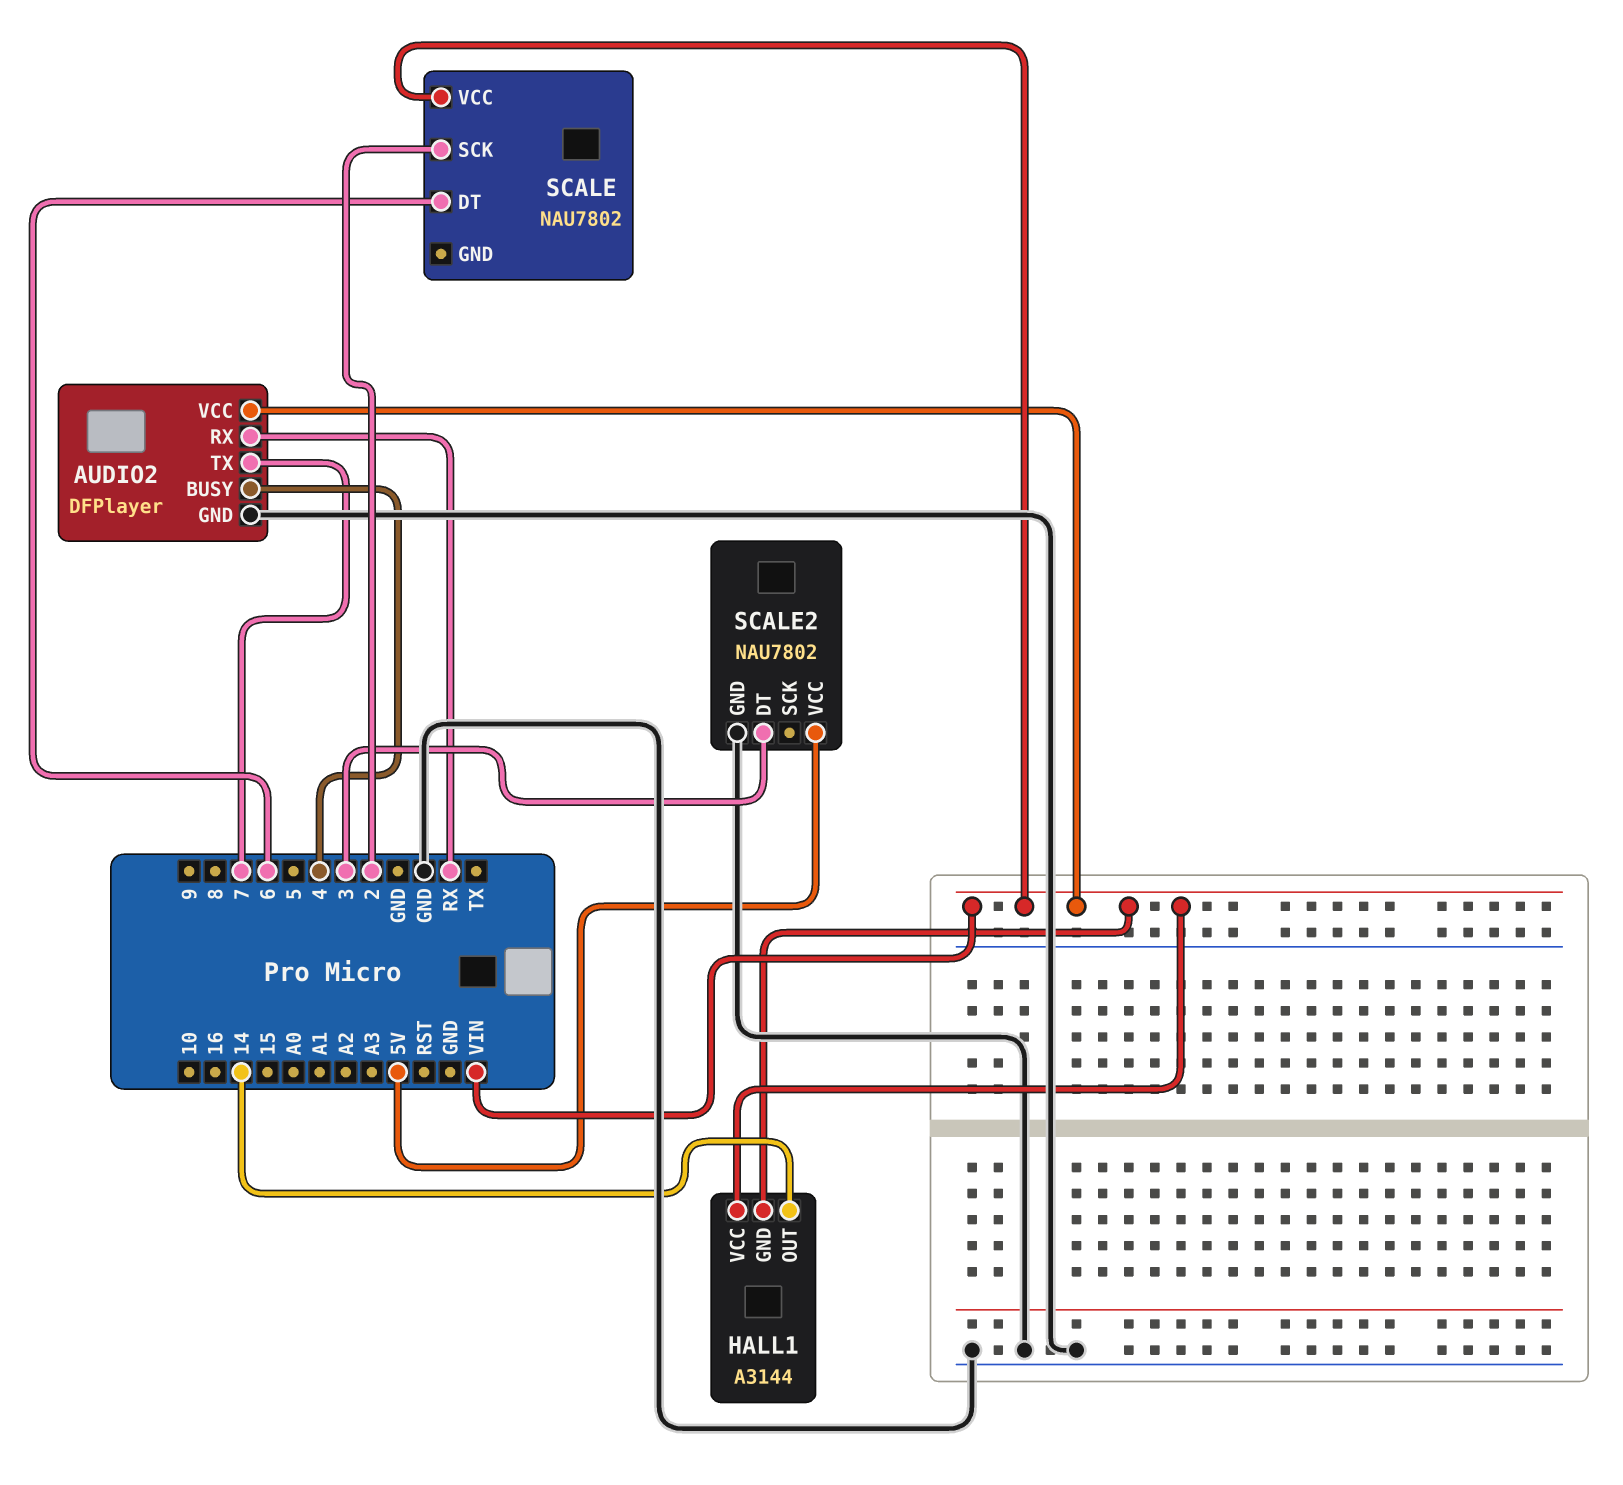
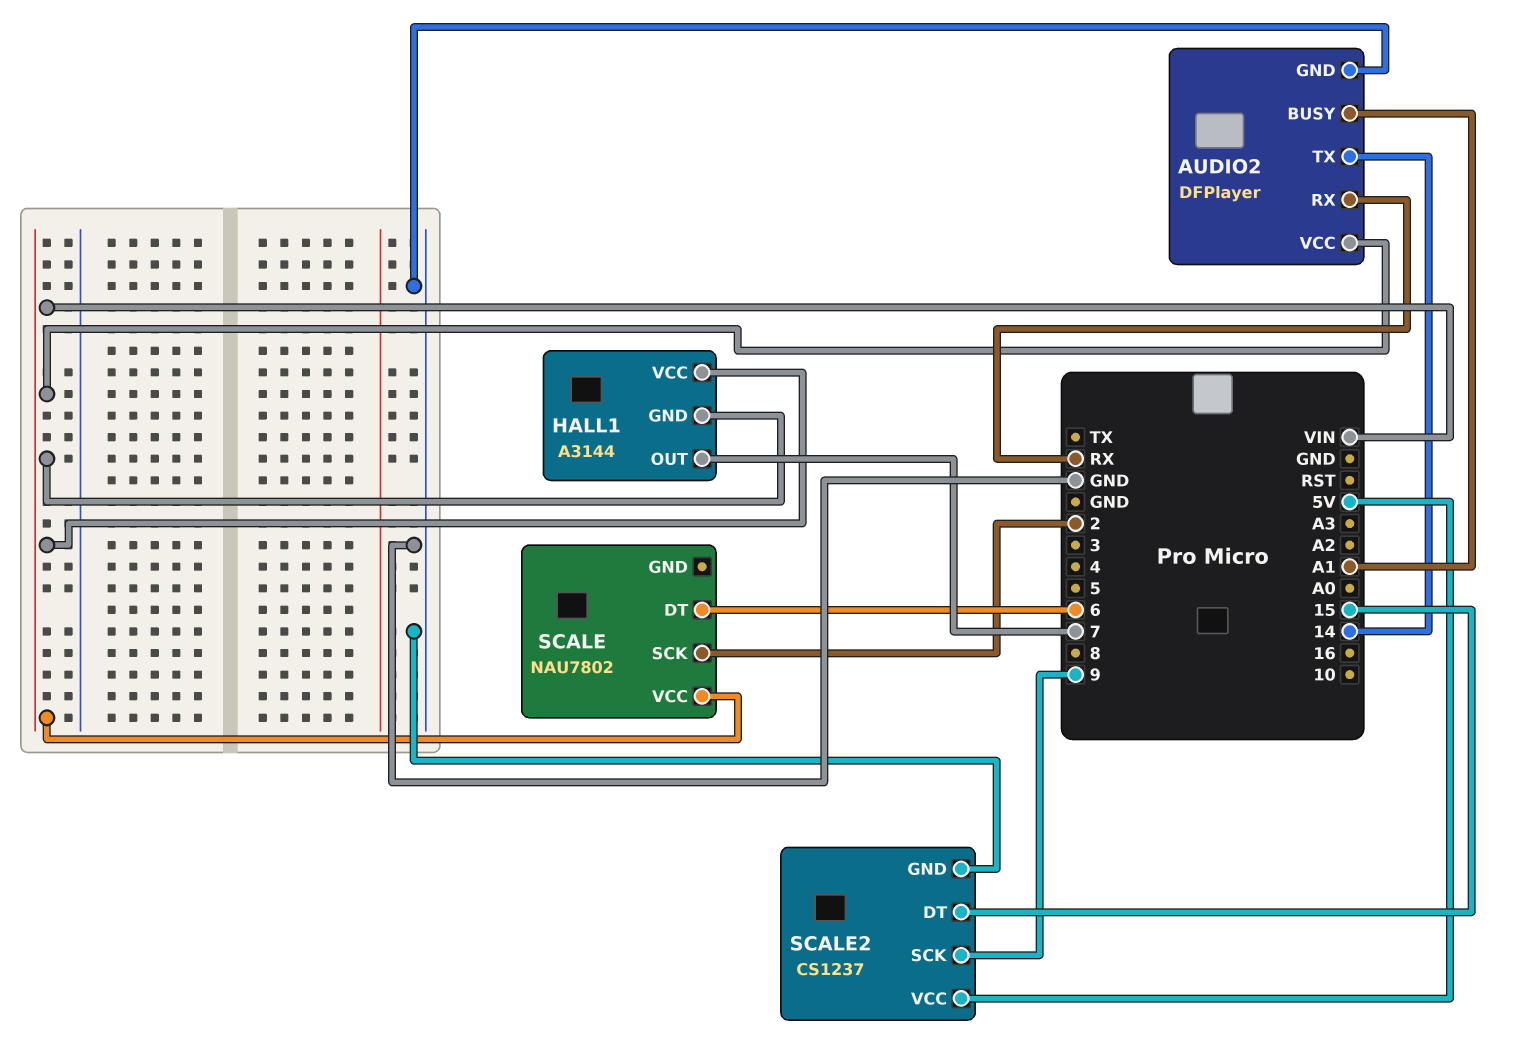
AUDIO2 pin BUSY: 4 -> A1
AUDIO2 pin TX: 7 -> 14
HALL1 pin OUT: 14 -> 7
SCALE2: NAU7802 -> CS1237
SCALE2 pin DT: 3 -> 15
SCALE2 pin SCK: none -> 9

